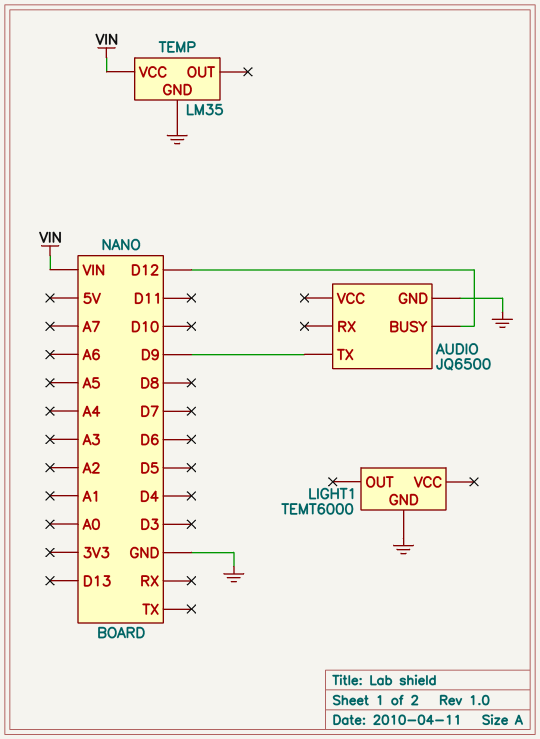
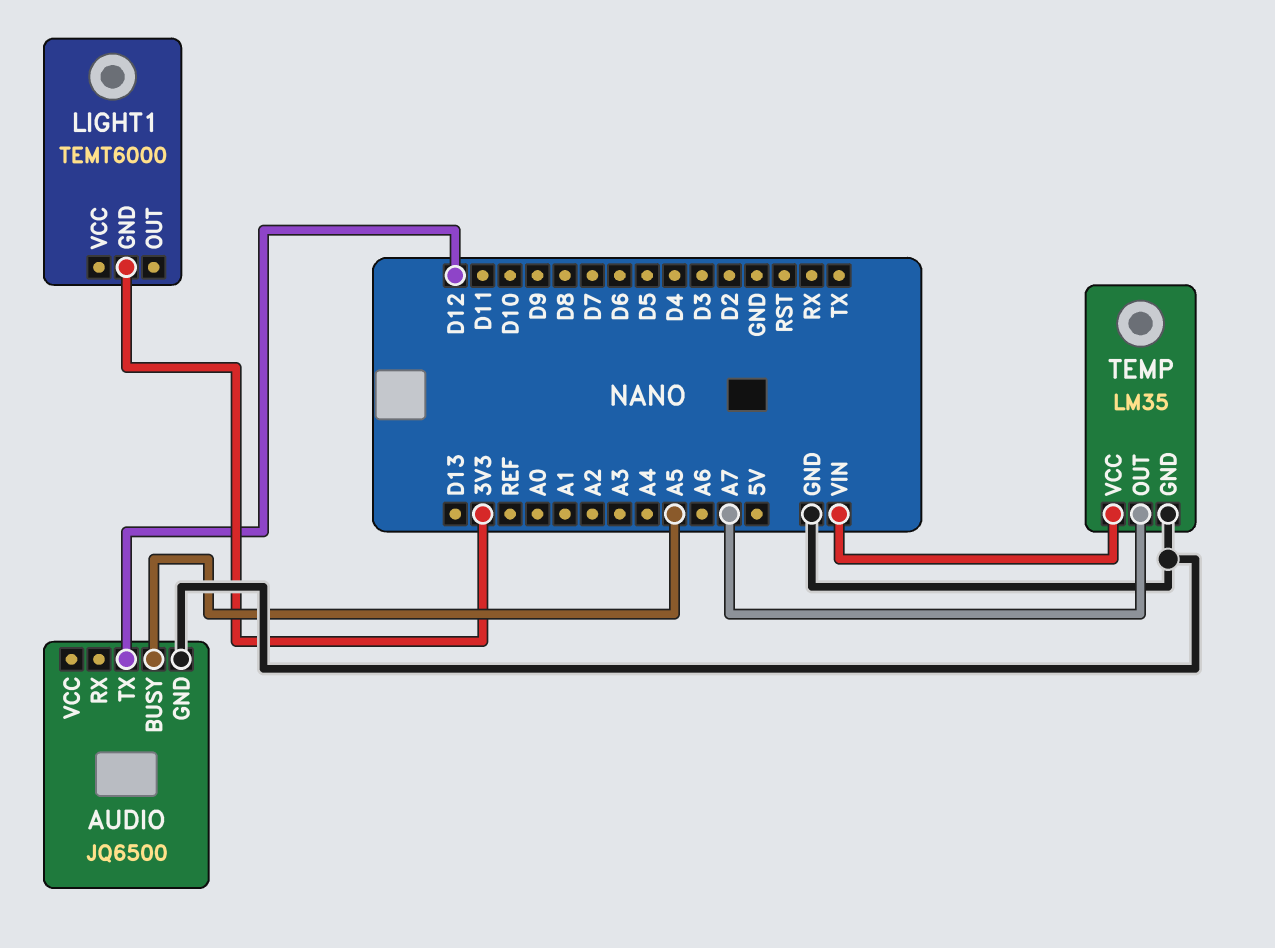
AUDIO pin BUSY: D12 -> A5
AUDIO pin TX: D9 -> D12
LIGHT1 pin GND: GND -> 3V3
TEMP pin OUT: none -> A7

